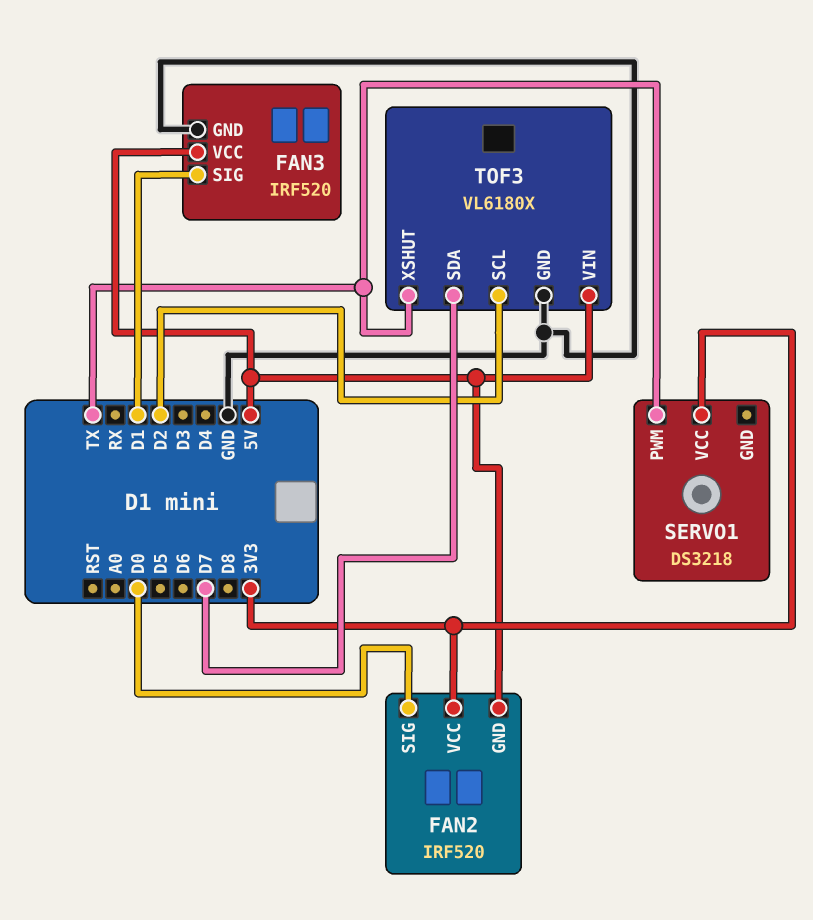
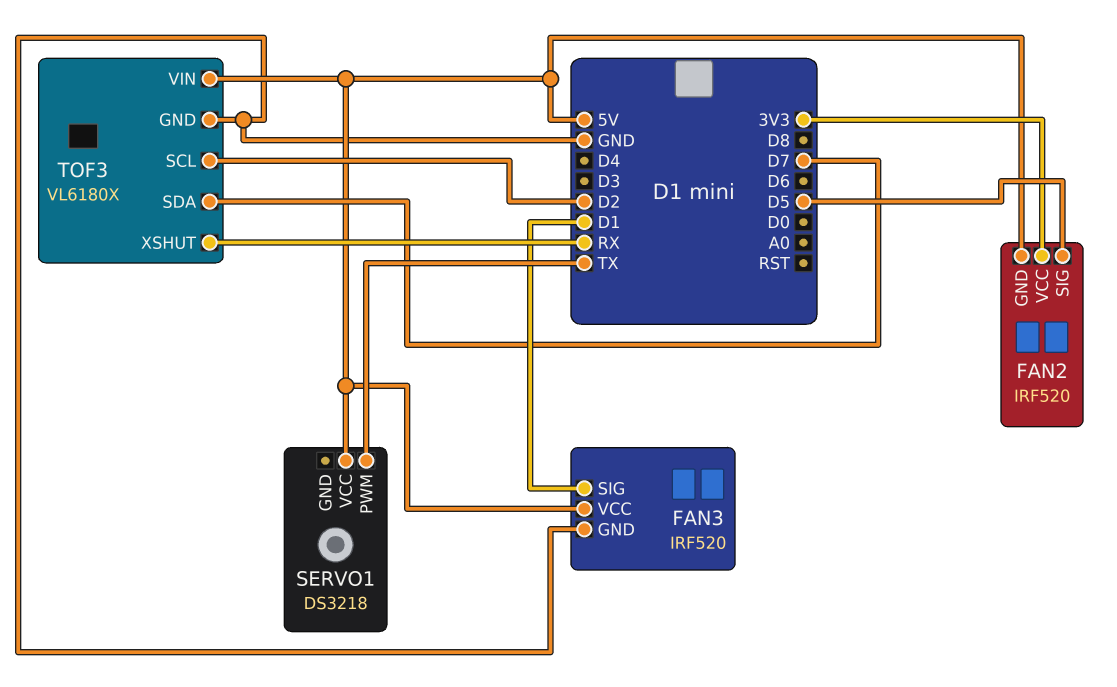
FAN2 pin SIG: D0 -> D5
SERVO1 pin VCC: 3V3 -> 5V
TOF3 pin XSHUT: TX -> RX

